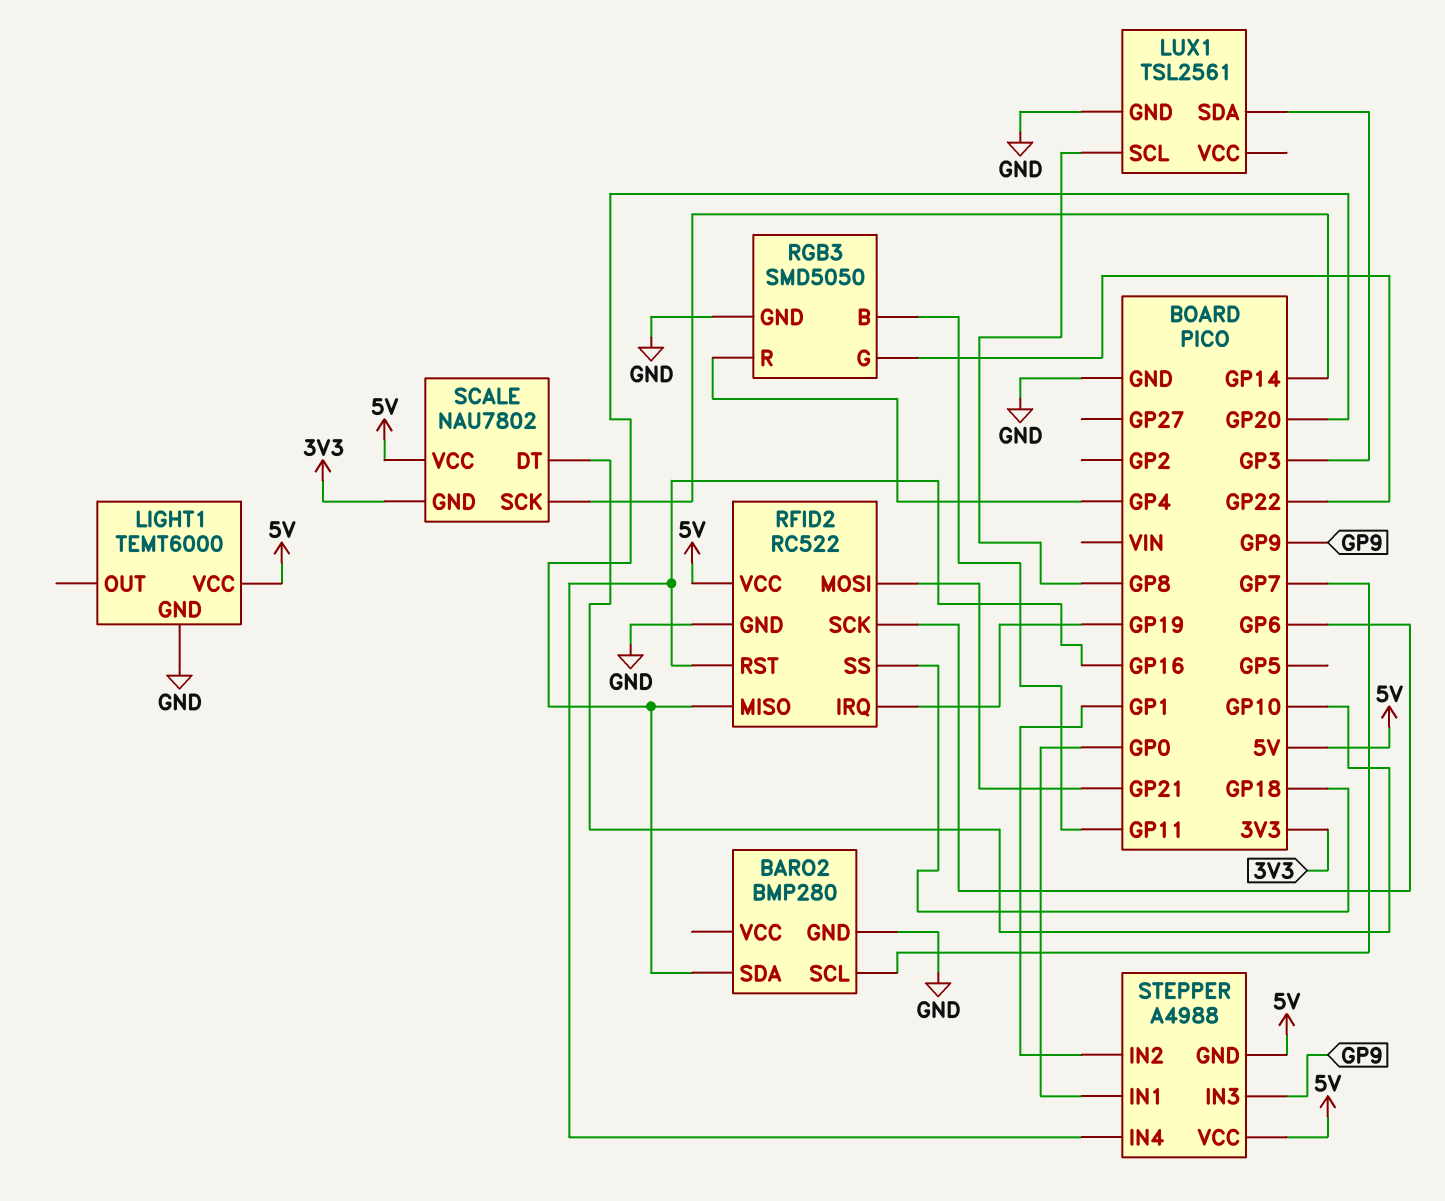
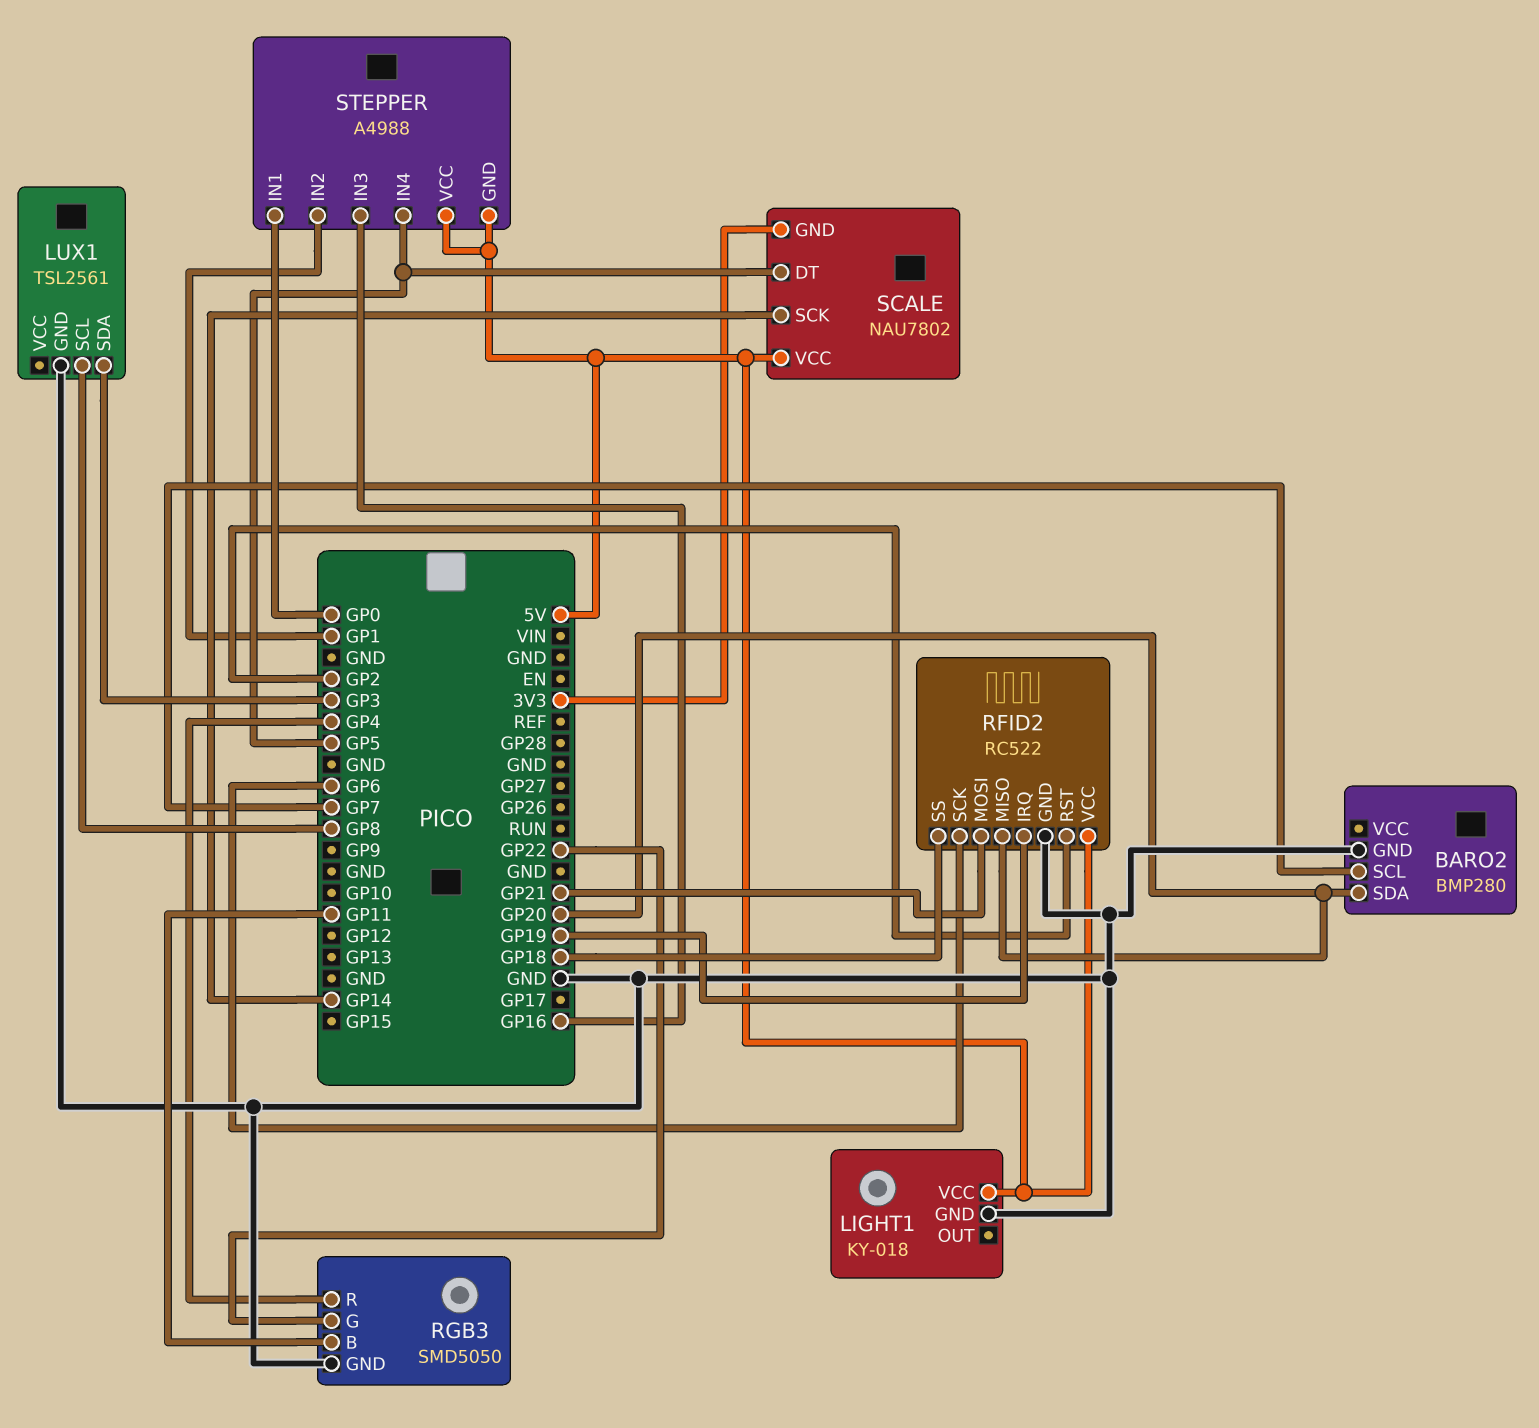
LIGHT1: TEMT6000 -> KY-018
RFID2 pin RST: GP16 -> GP2
SCALE pin DT: GP10 -> GP5
STEPPER pin IN3: GP9 -> GP16
STEPPER pin IN4: GP16 -> GP5

